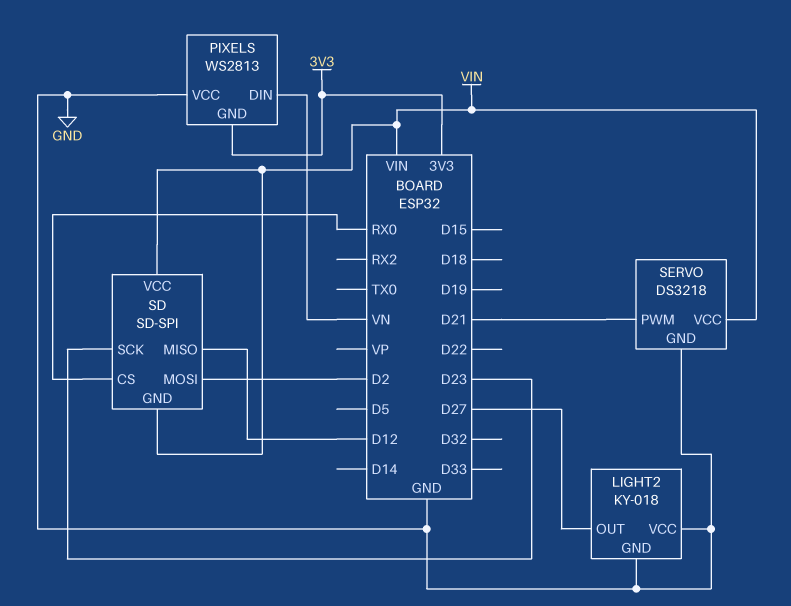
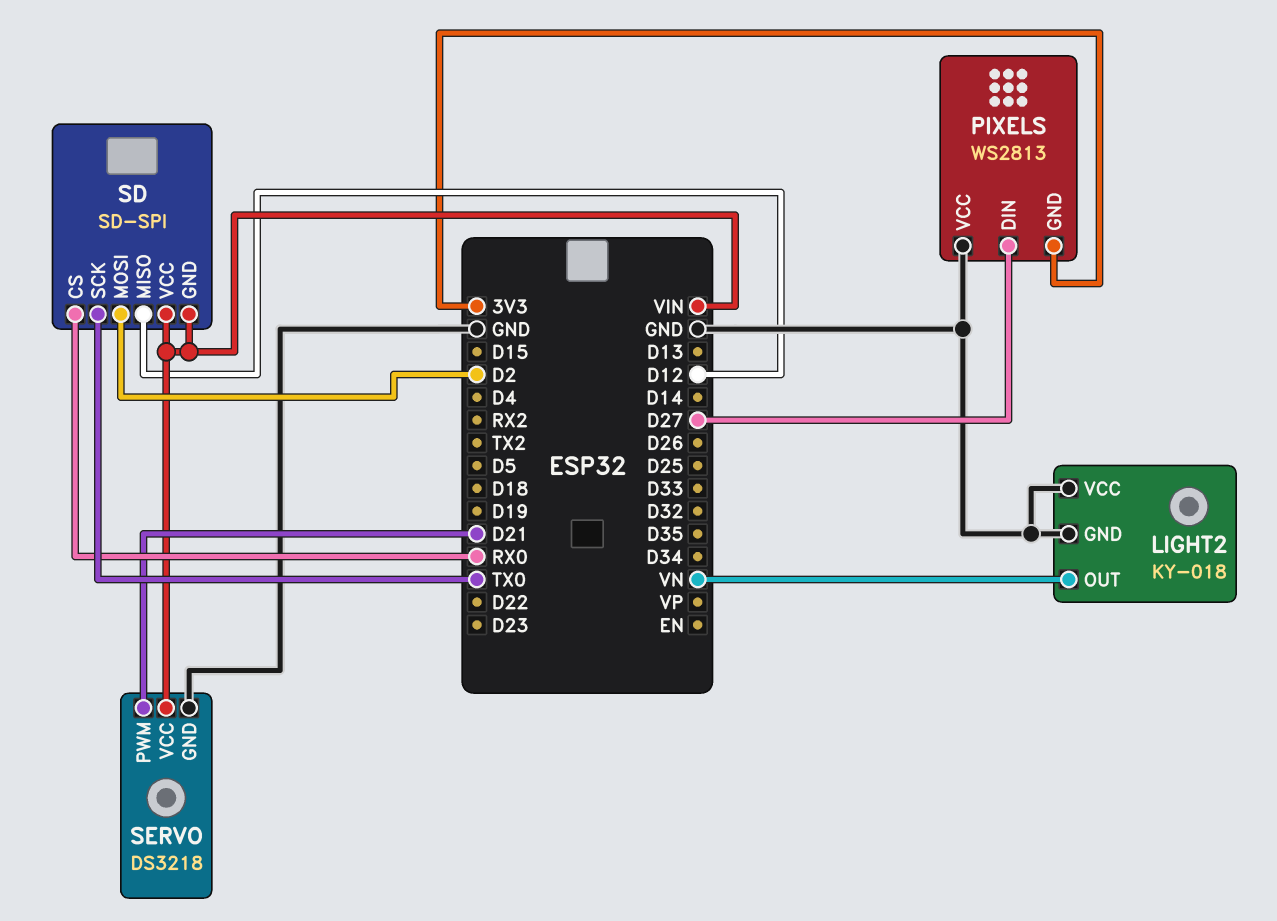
LIGHT2 pin OUT: D27 -> VN
PIXELS pin DIN: VN -> D27
SD pin SCK: D23 -> TX0

